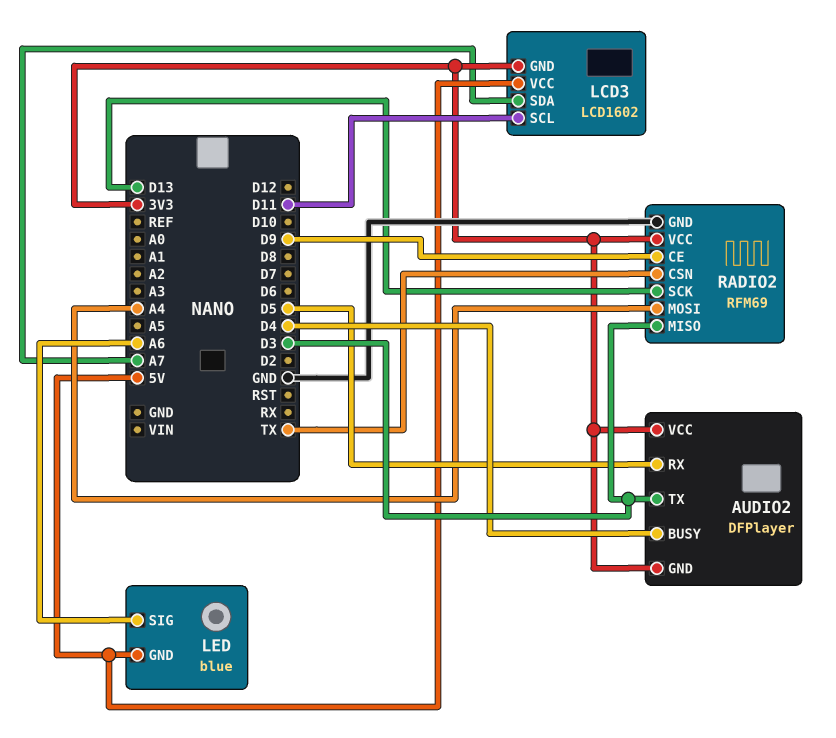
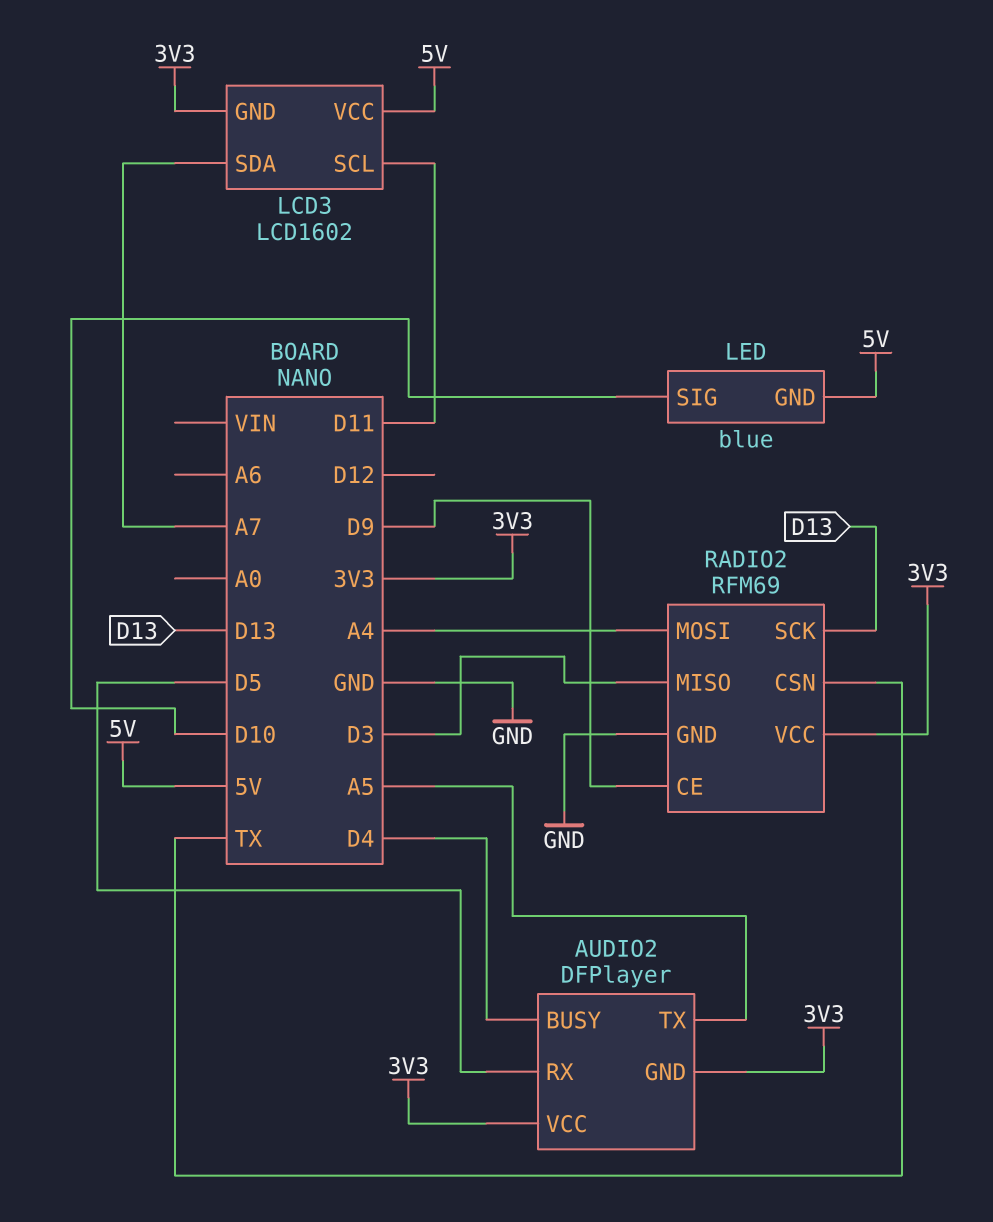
AUDIO2 pin TX: D3 -> A5
LED pin SIG: A6 -> D10

